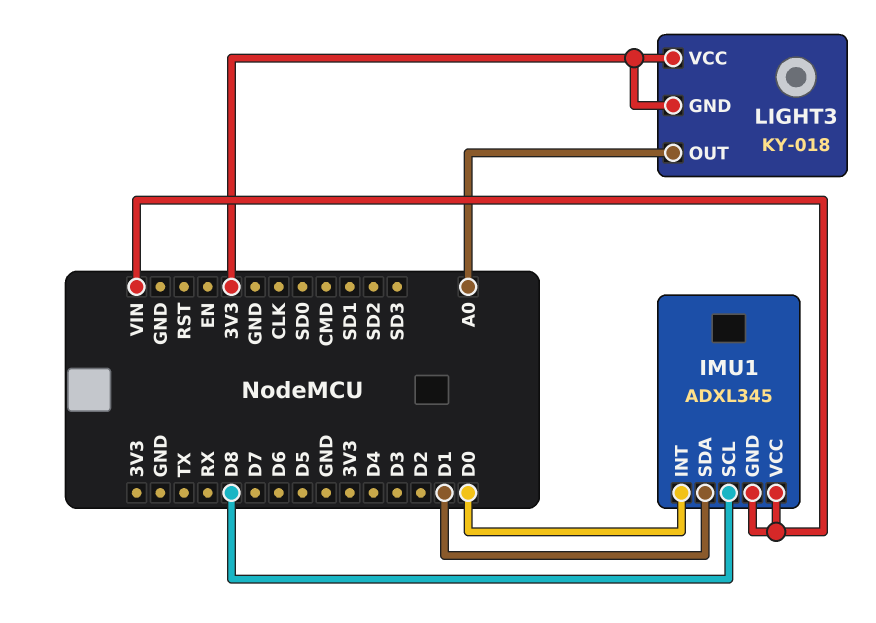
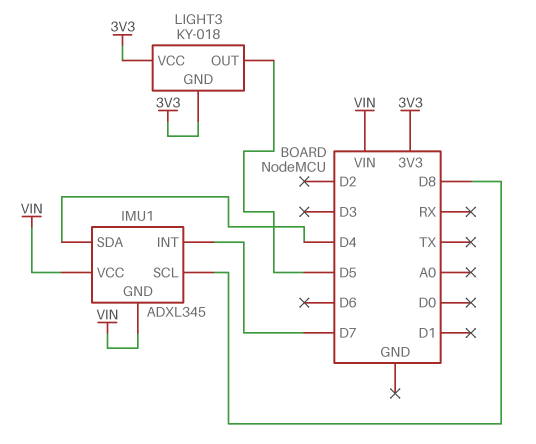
IMU1 pin INT: D0 -> D7
IMU1 pin SDA: D1 -> D4
LIGHT3 pin OUT: A0 -> D5

